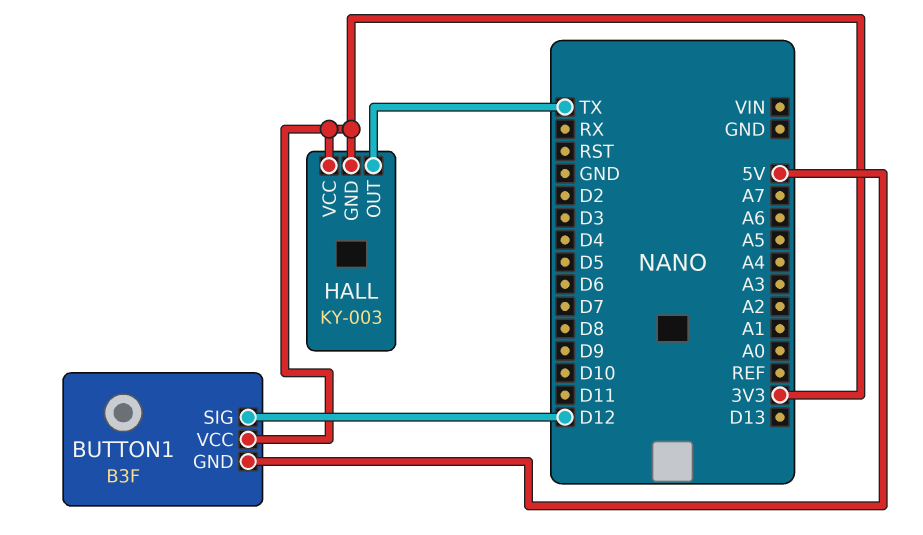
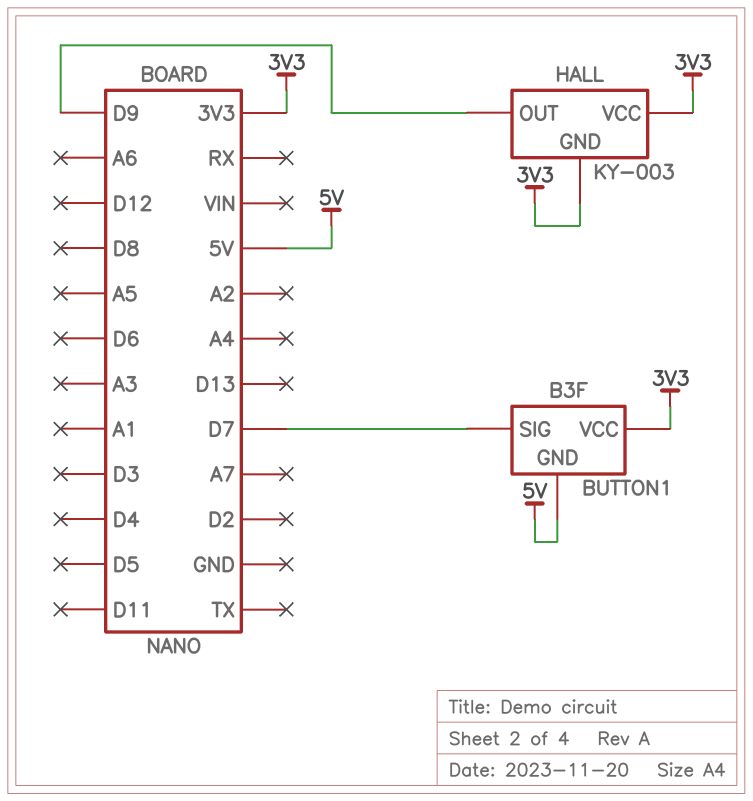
BUTTON1 pin SIG: D12 -> D7
HALL pin OUT: TX -> D9

